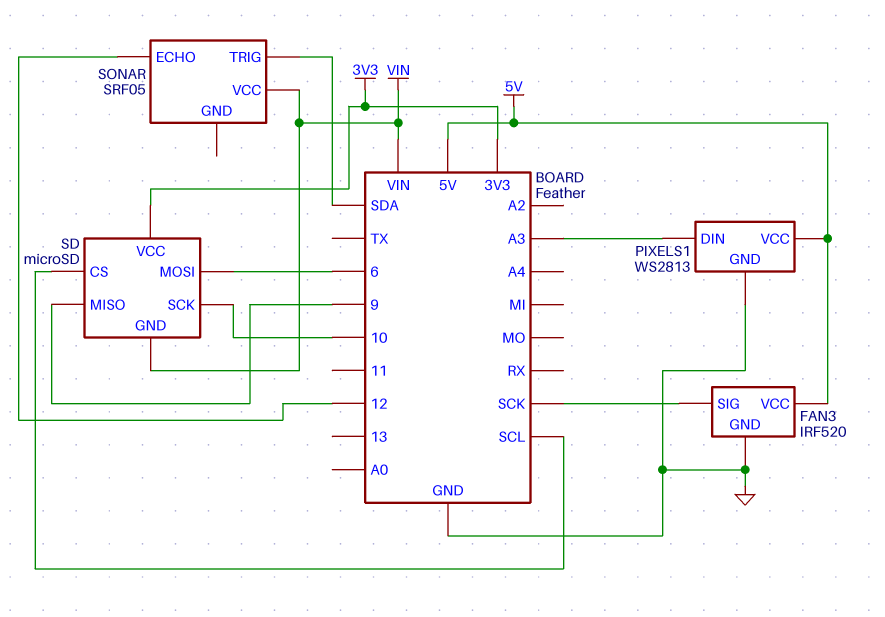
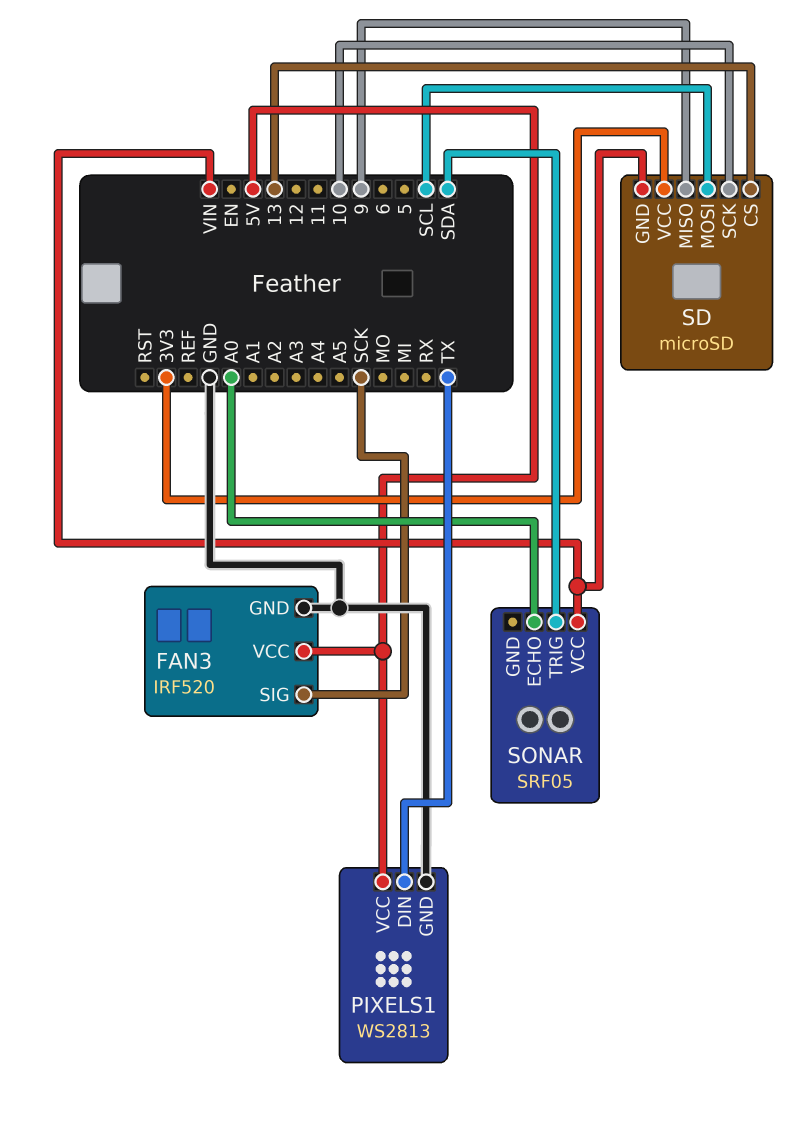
PIXELS1 pin DIN: A3 -> TX
SD pin CS: SCL -> 13
SD pin MOSI: 6 -> SCL
SONAR pin ECHO: 12 -> A0

